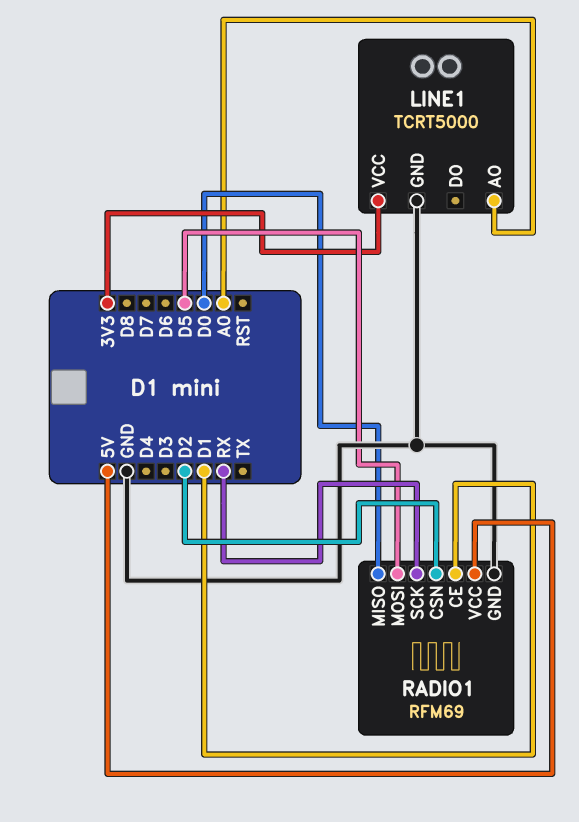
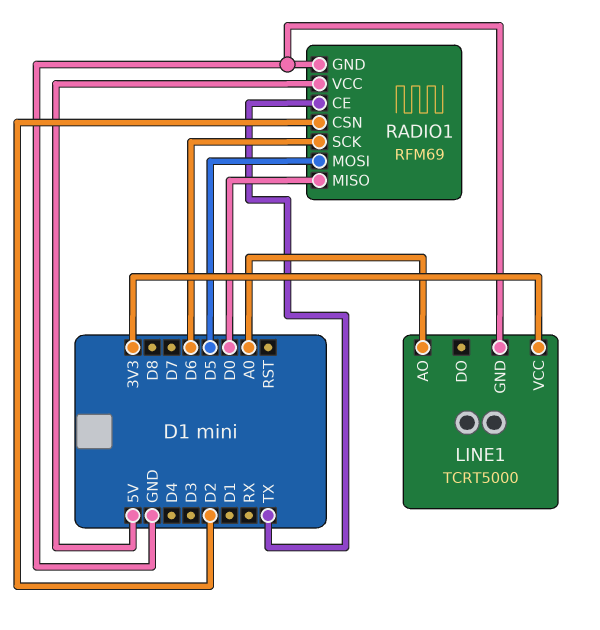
RADIO1 pin CE: D1 -> TX
RADIO1 pin SCK: RX -> D6

